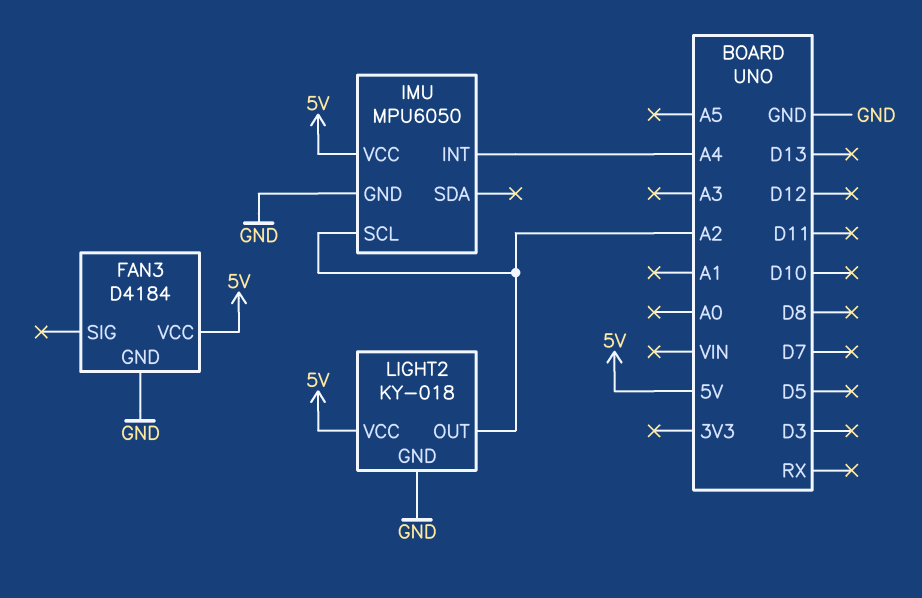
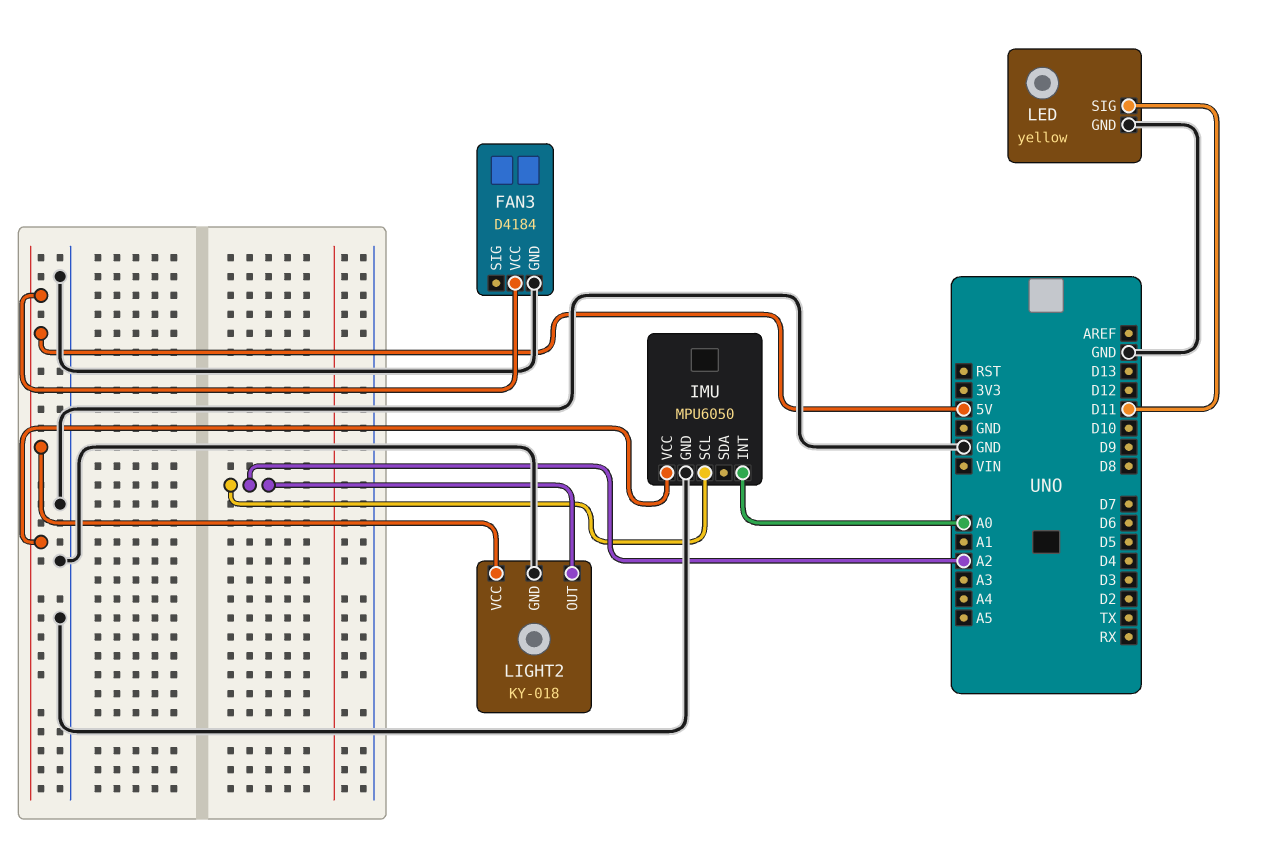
IMU pin INT: A4 -> A0
LED: none -> yellow
LED pin GND: none -> GND
LED pin SIG: none -> D11

